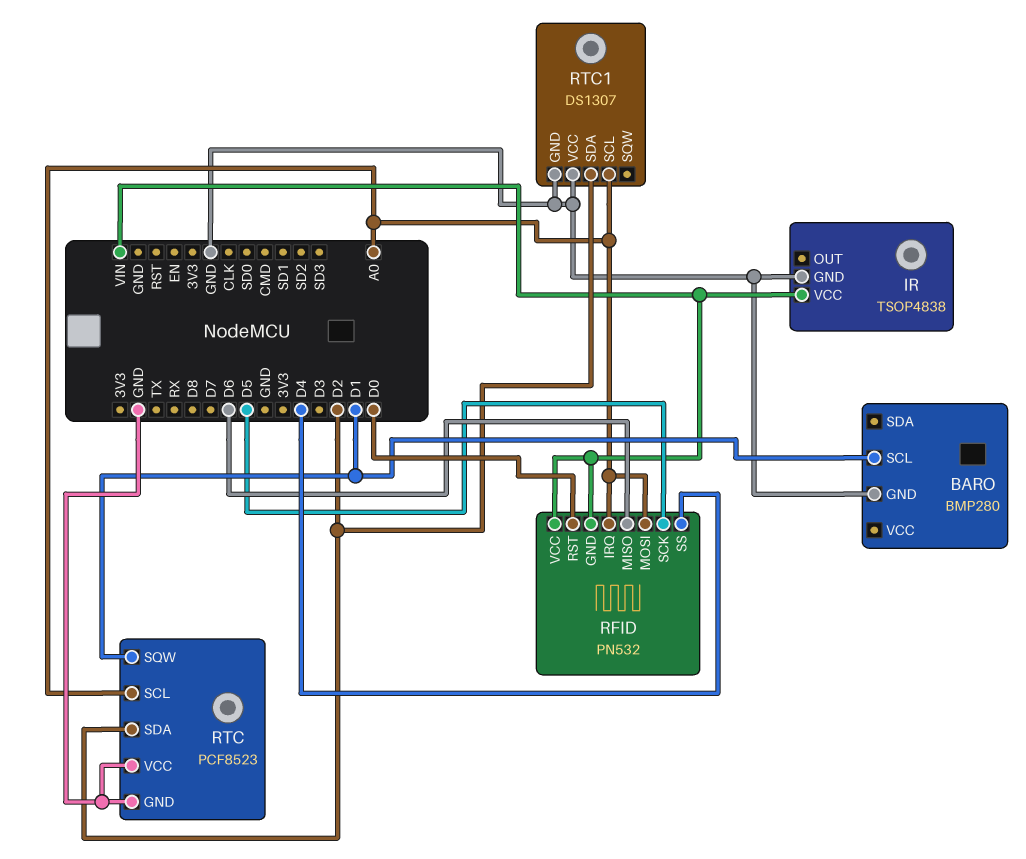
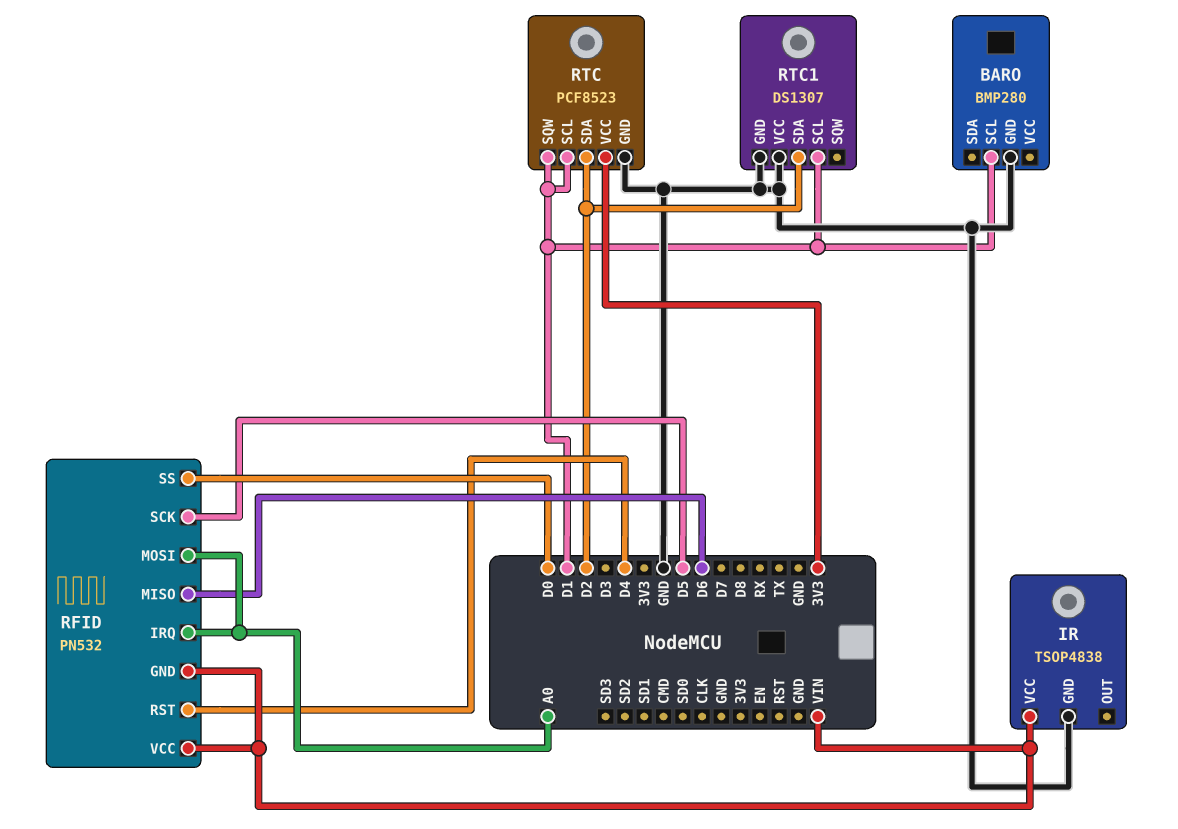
RFID pin RST: D0 -> D4
RFID pin SS: D4 -> D0
RTC pin SCL: A0 -> D1
RTC pin VCC: GND -> 3V3
RTC1 pin SCL: A0 -> D1

